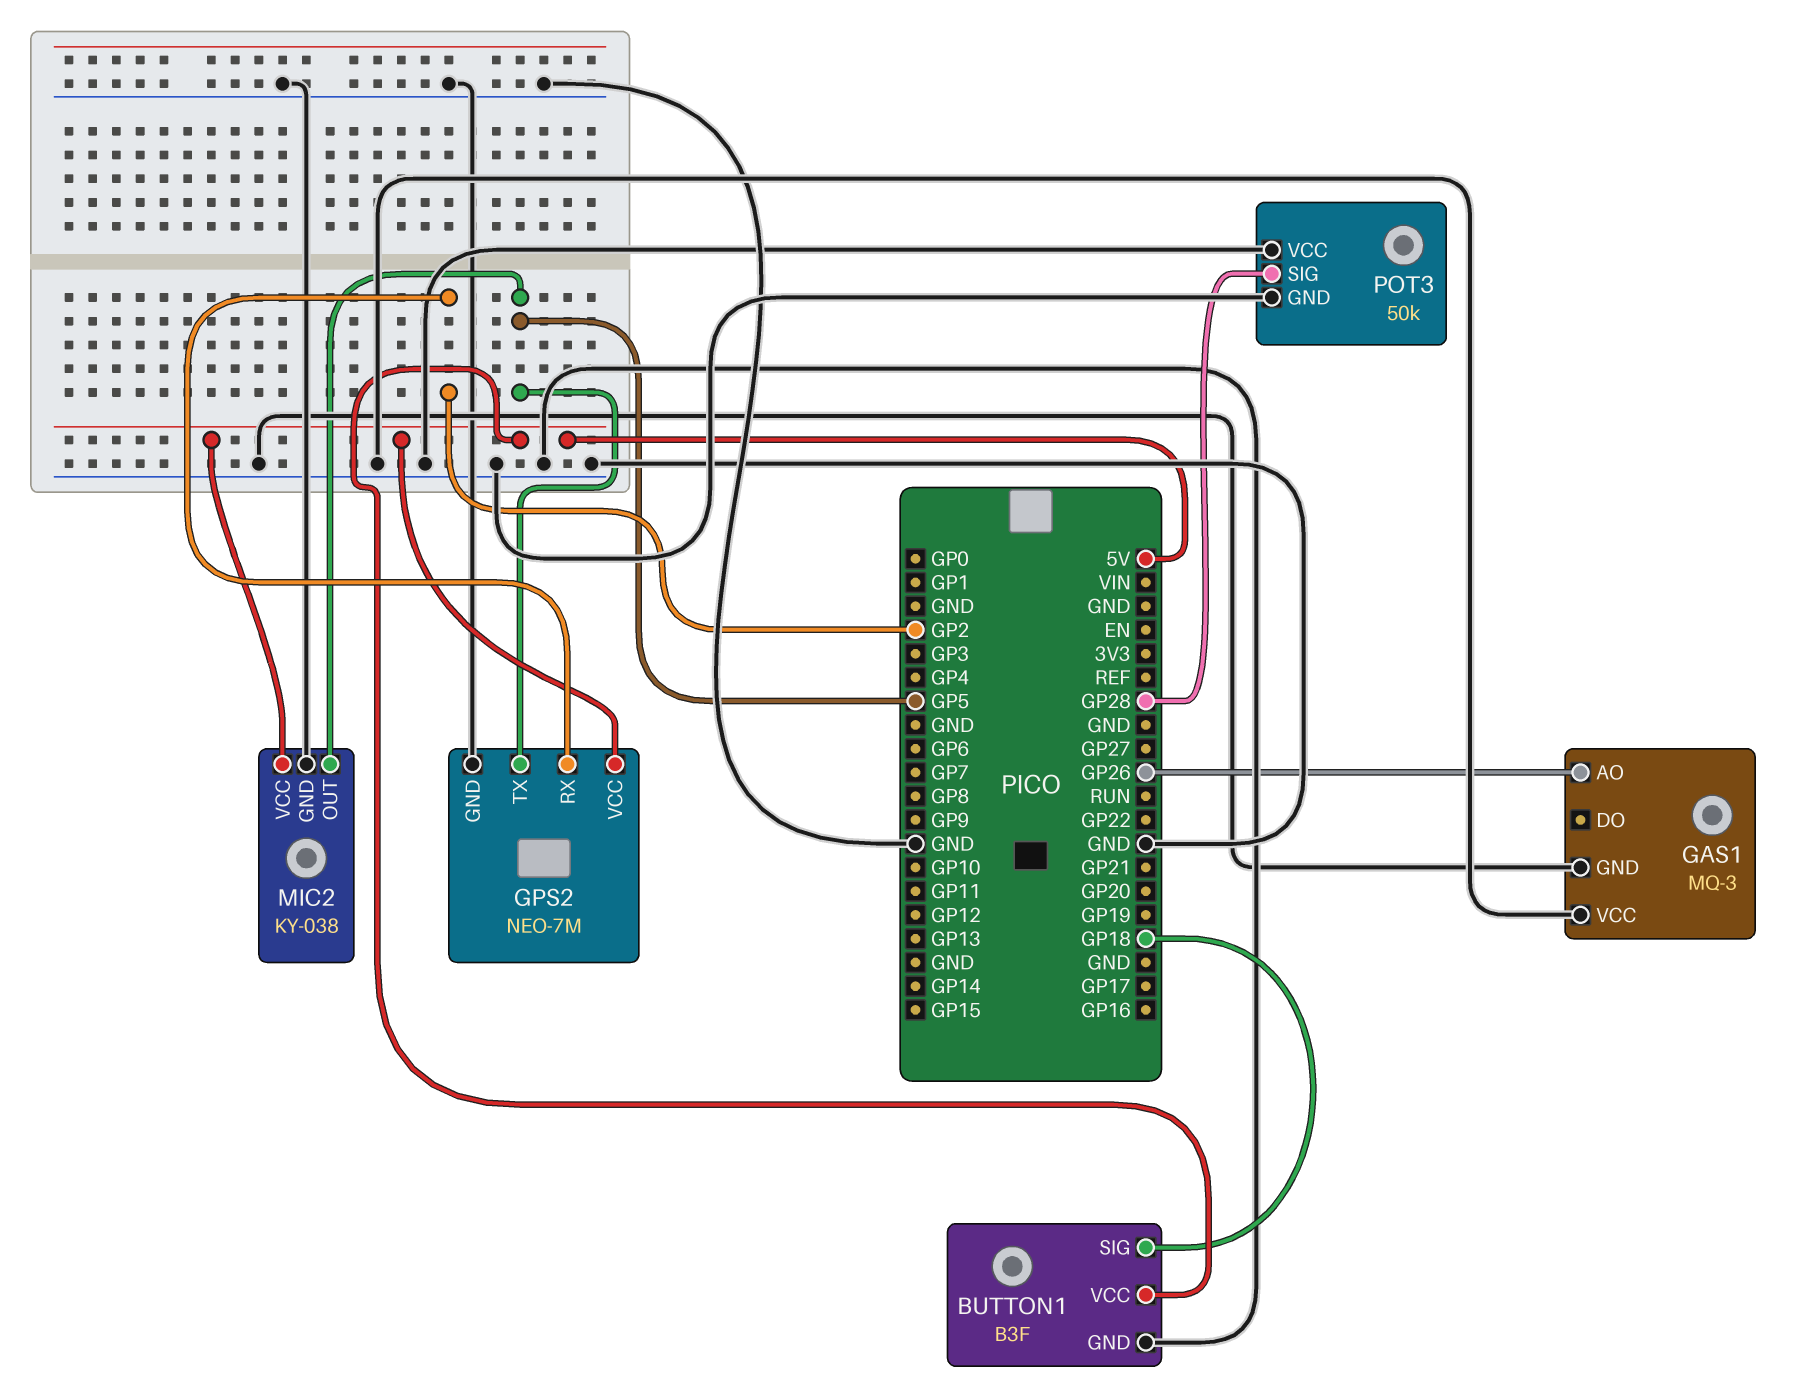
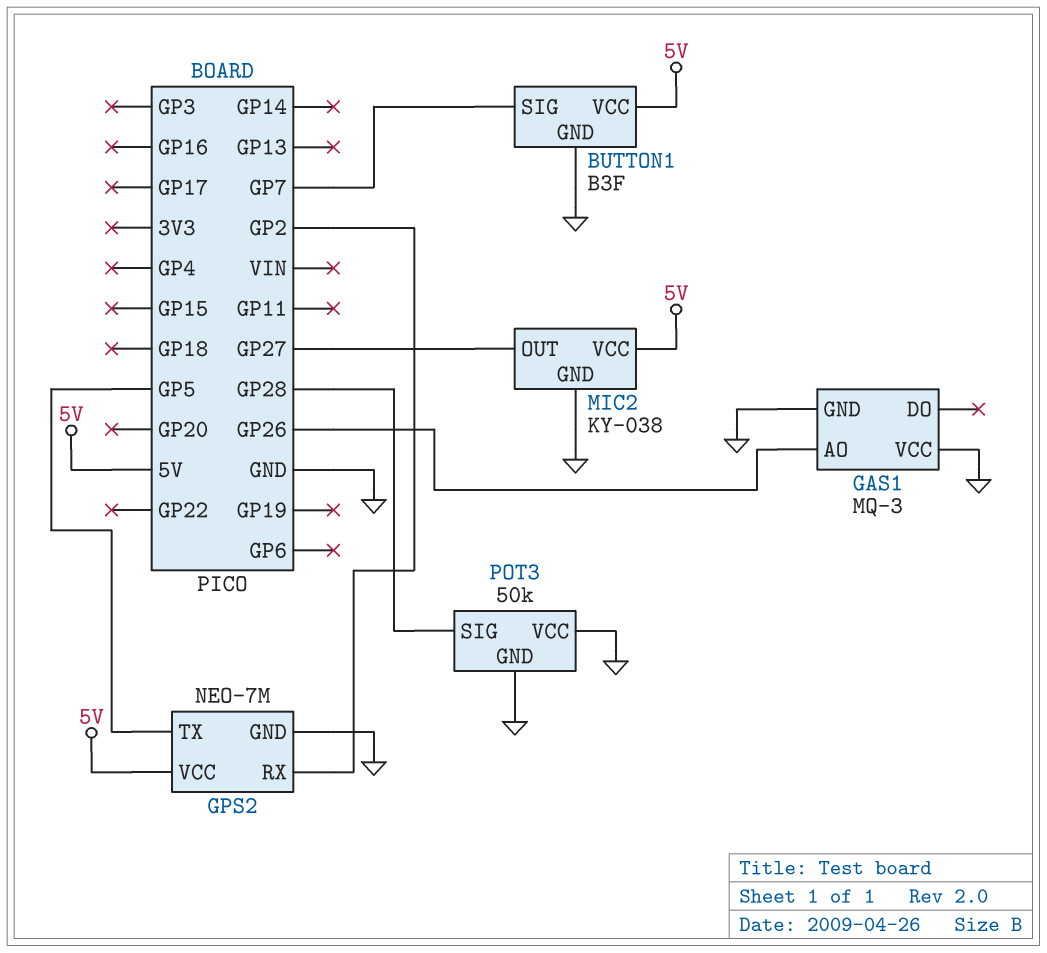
BUTTON1 pin SIG: GP18 -> GP7
MIC2 pin OUT: GP5 -> GP27

